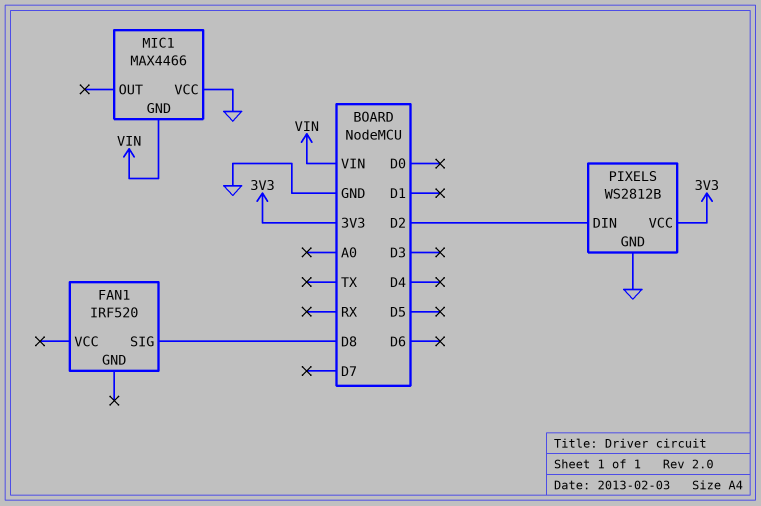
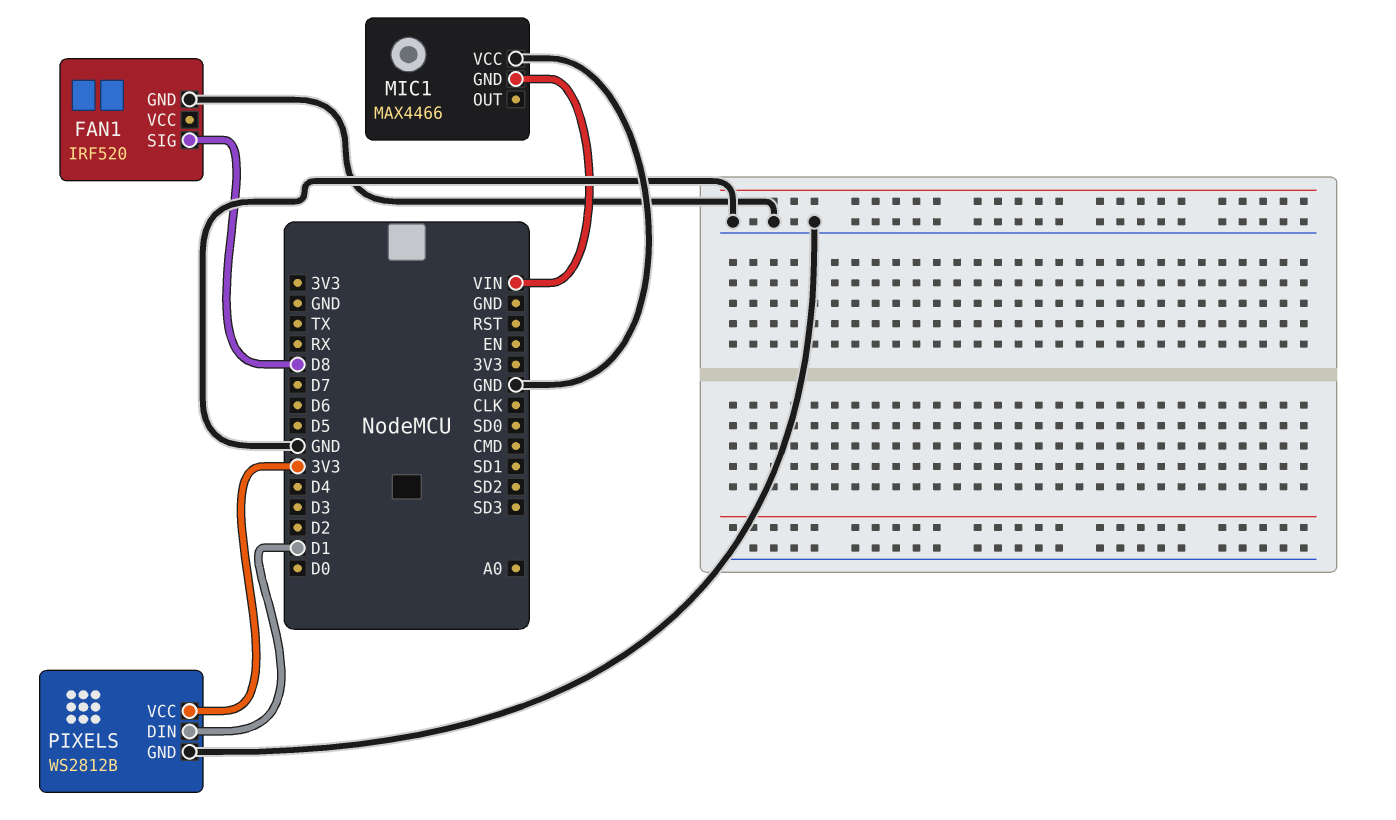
FAN1 pin GND: none -> GND
PIXELS pin DIN: D2 -> D1

